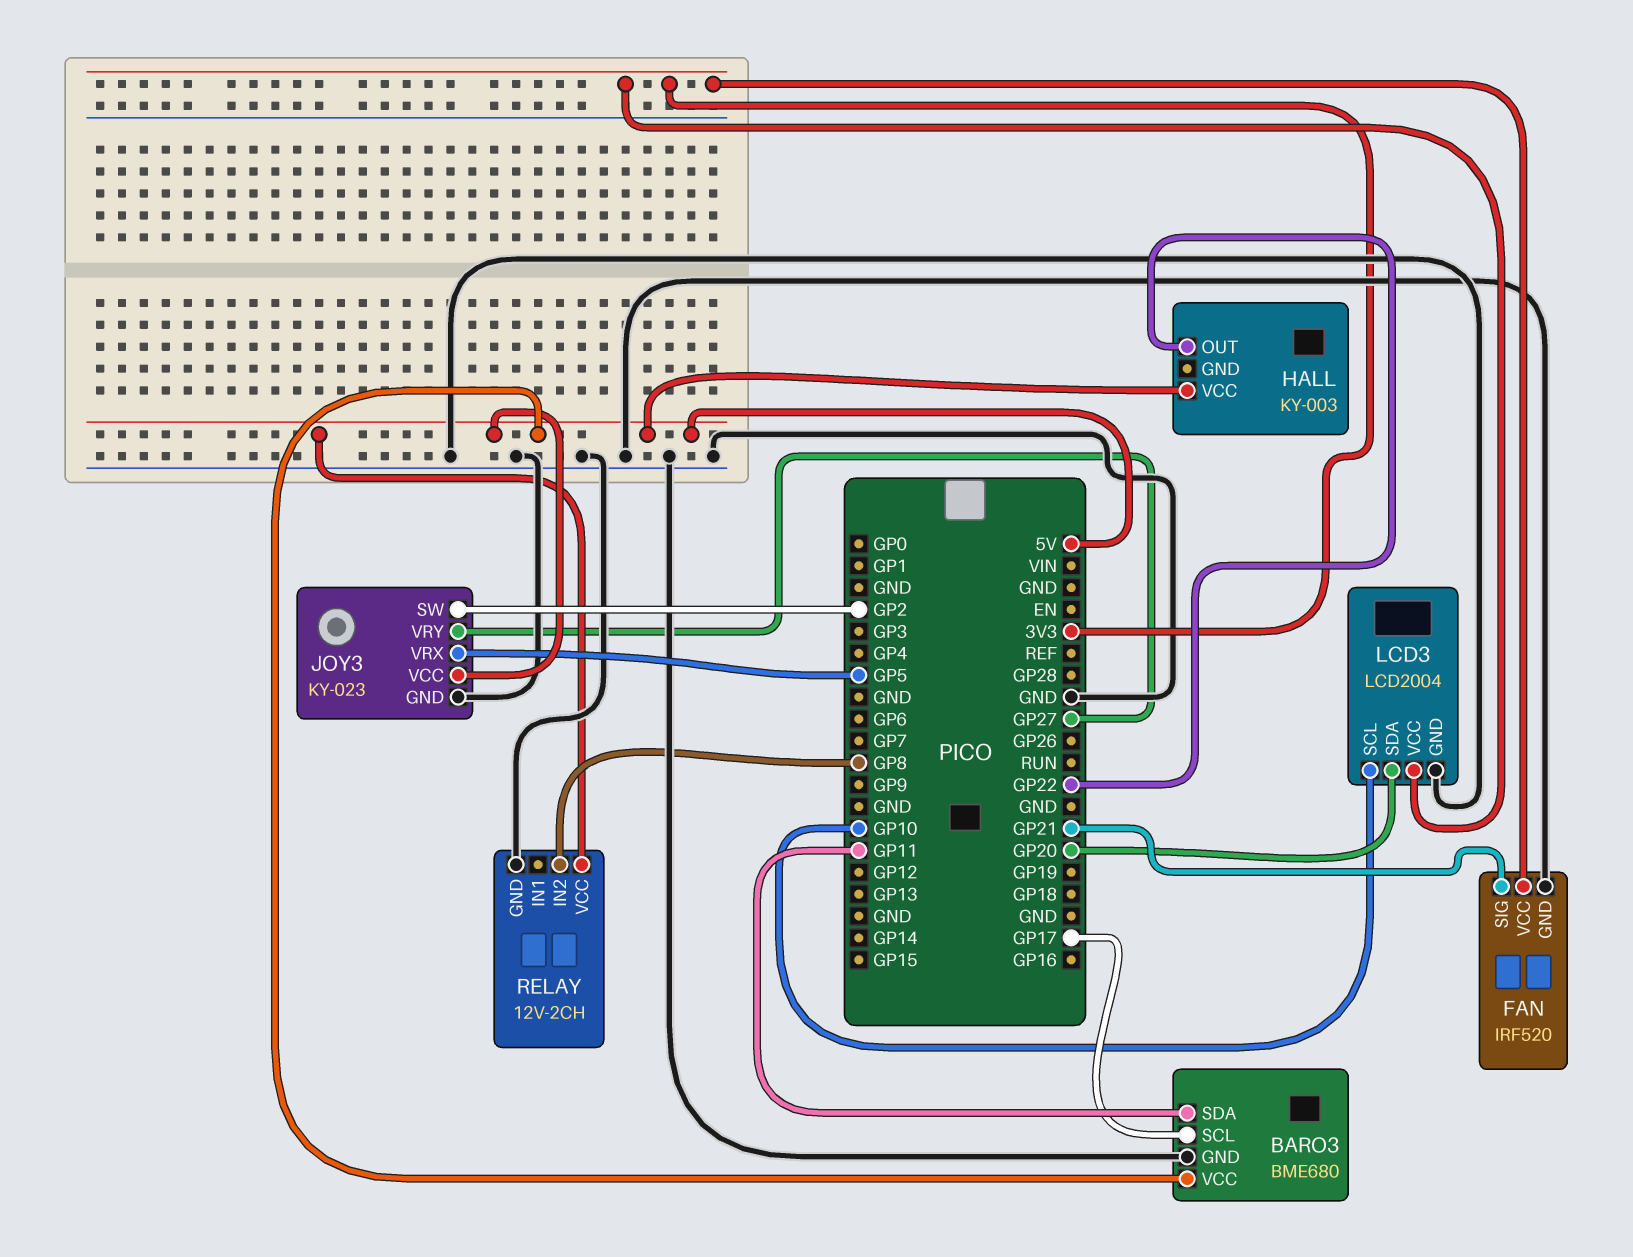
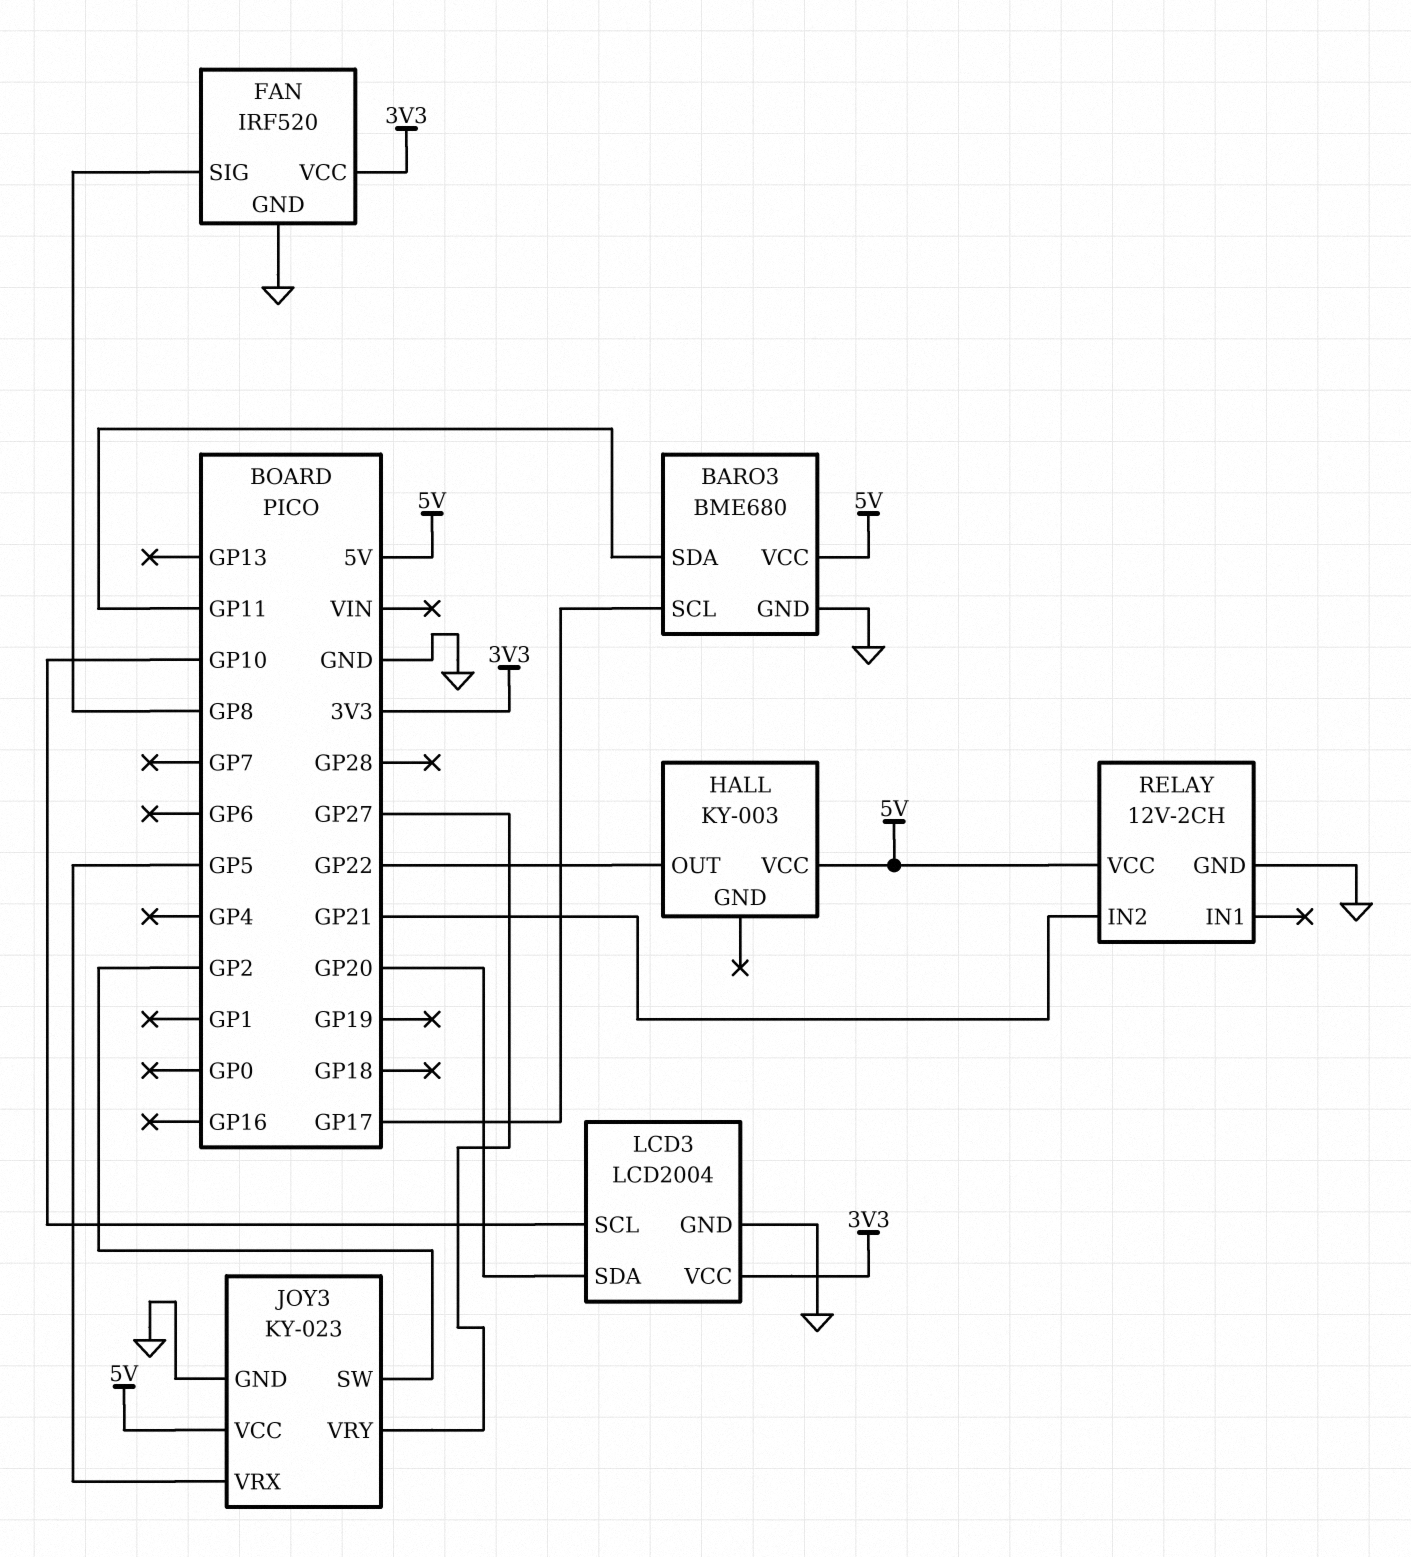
FAN pin SIG: GP21 -> GP8
RELAY pin IN2: GP8 -> GP21

